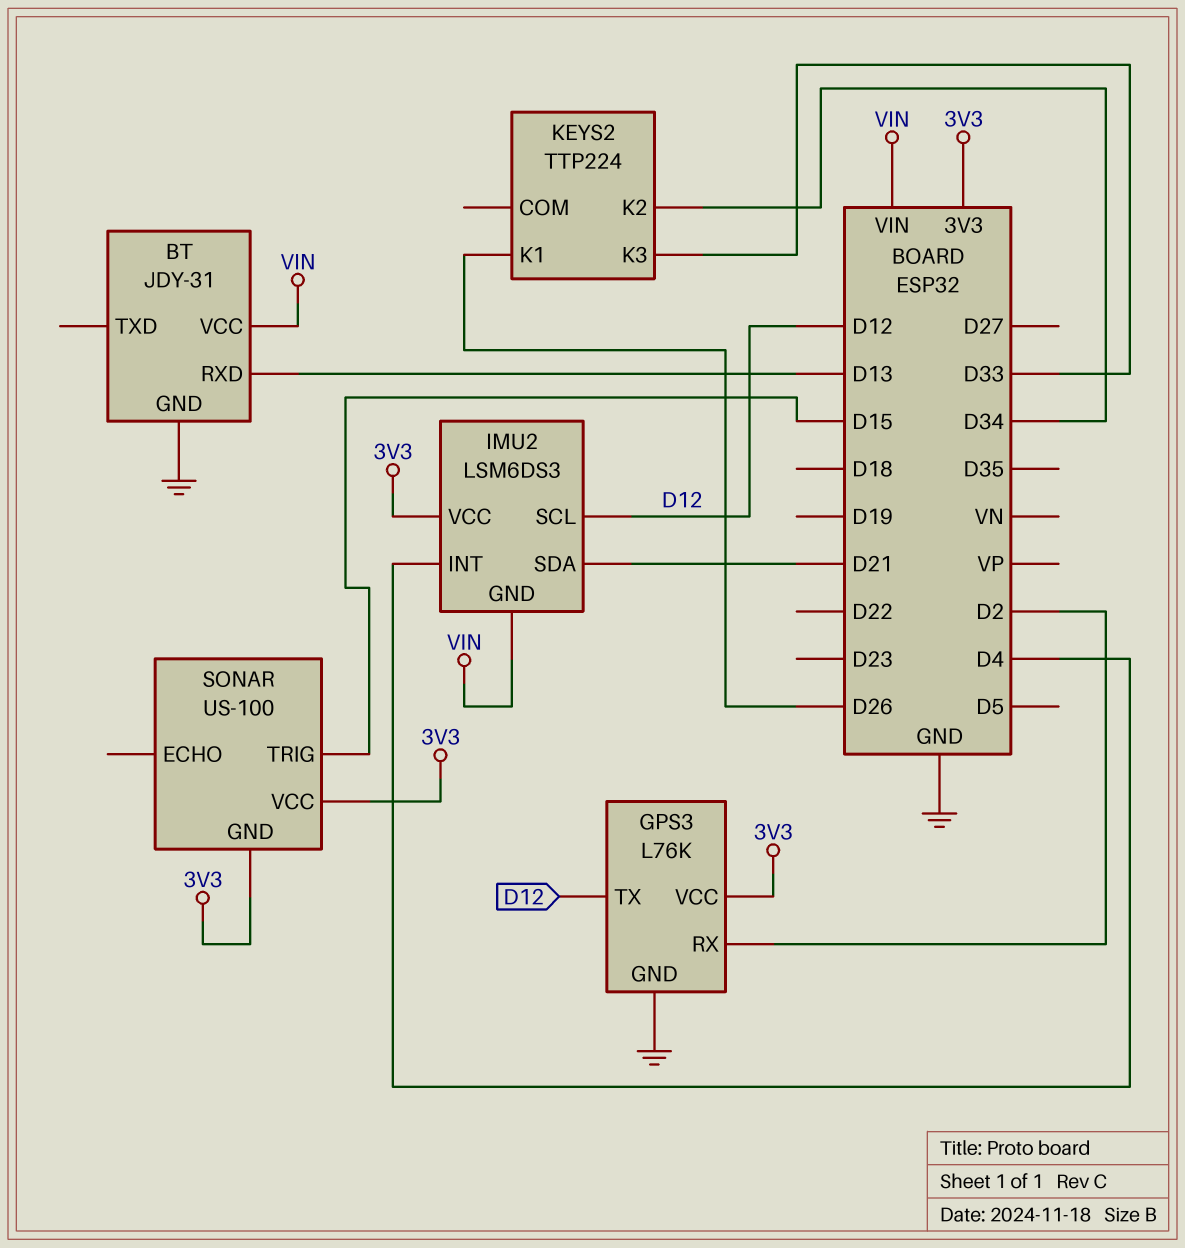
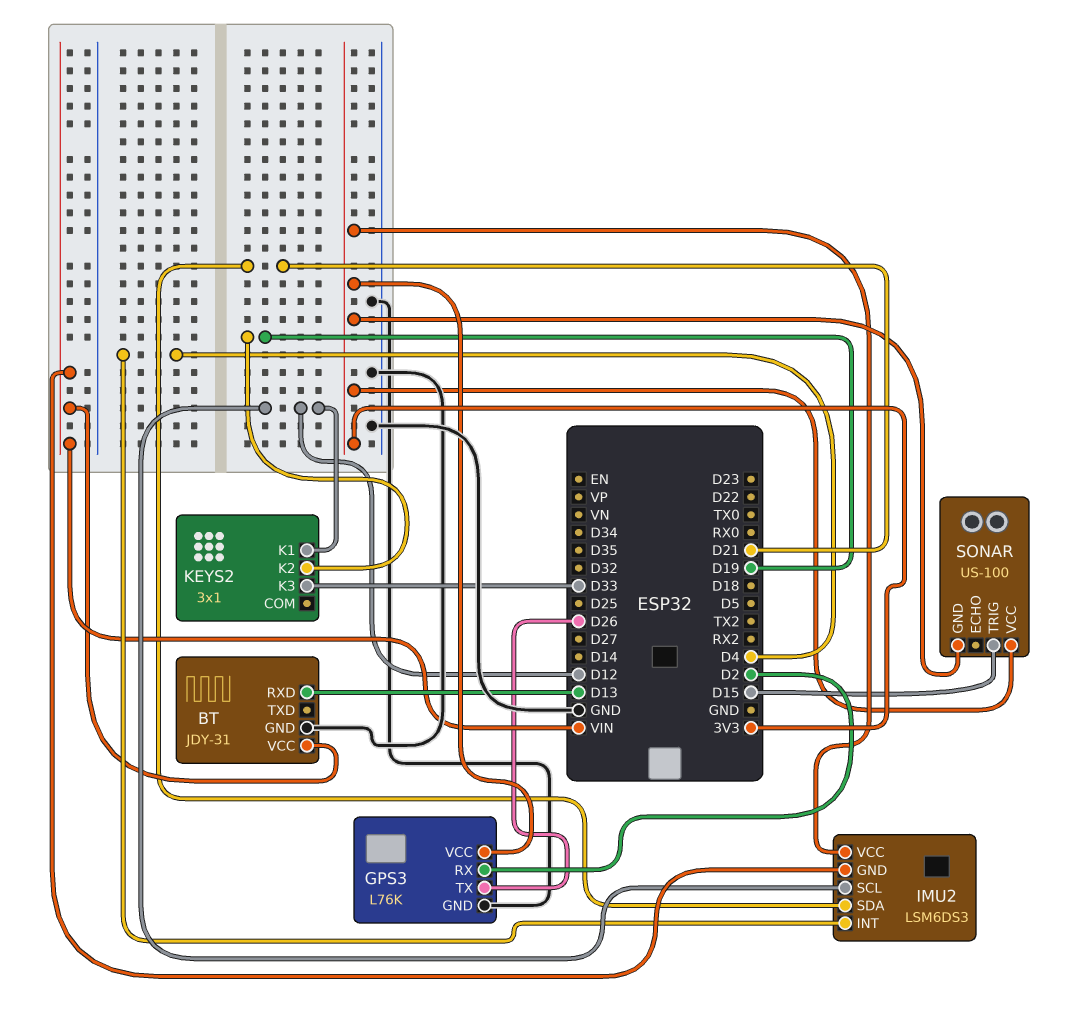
GPS3 pin TX: D12 -> D26
KEYS2: TTP224 -> 3x1
KEYS2 pin K1: D26 -> D12
KEYS2 pin K2: D34 -> D19

